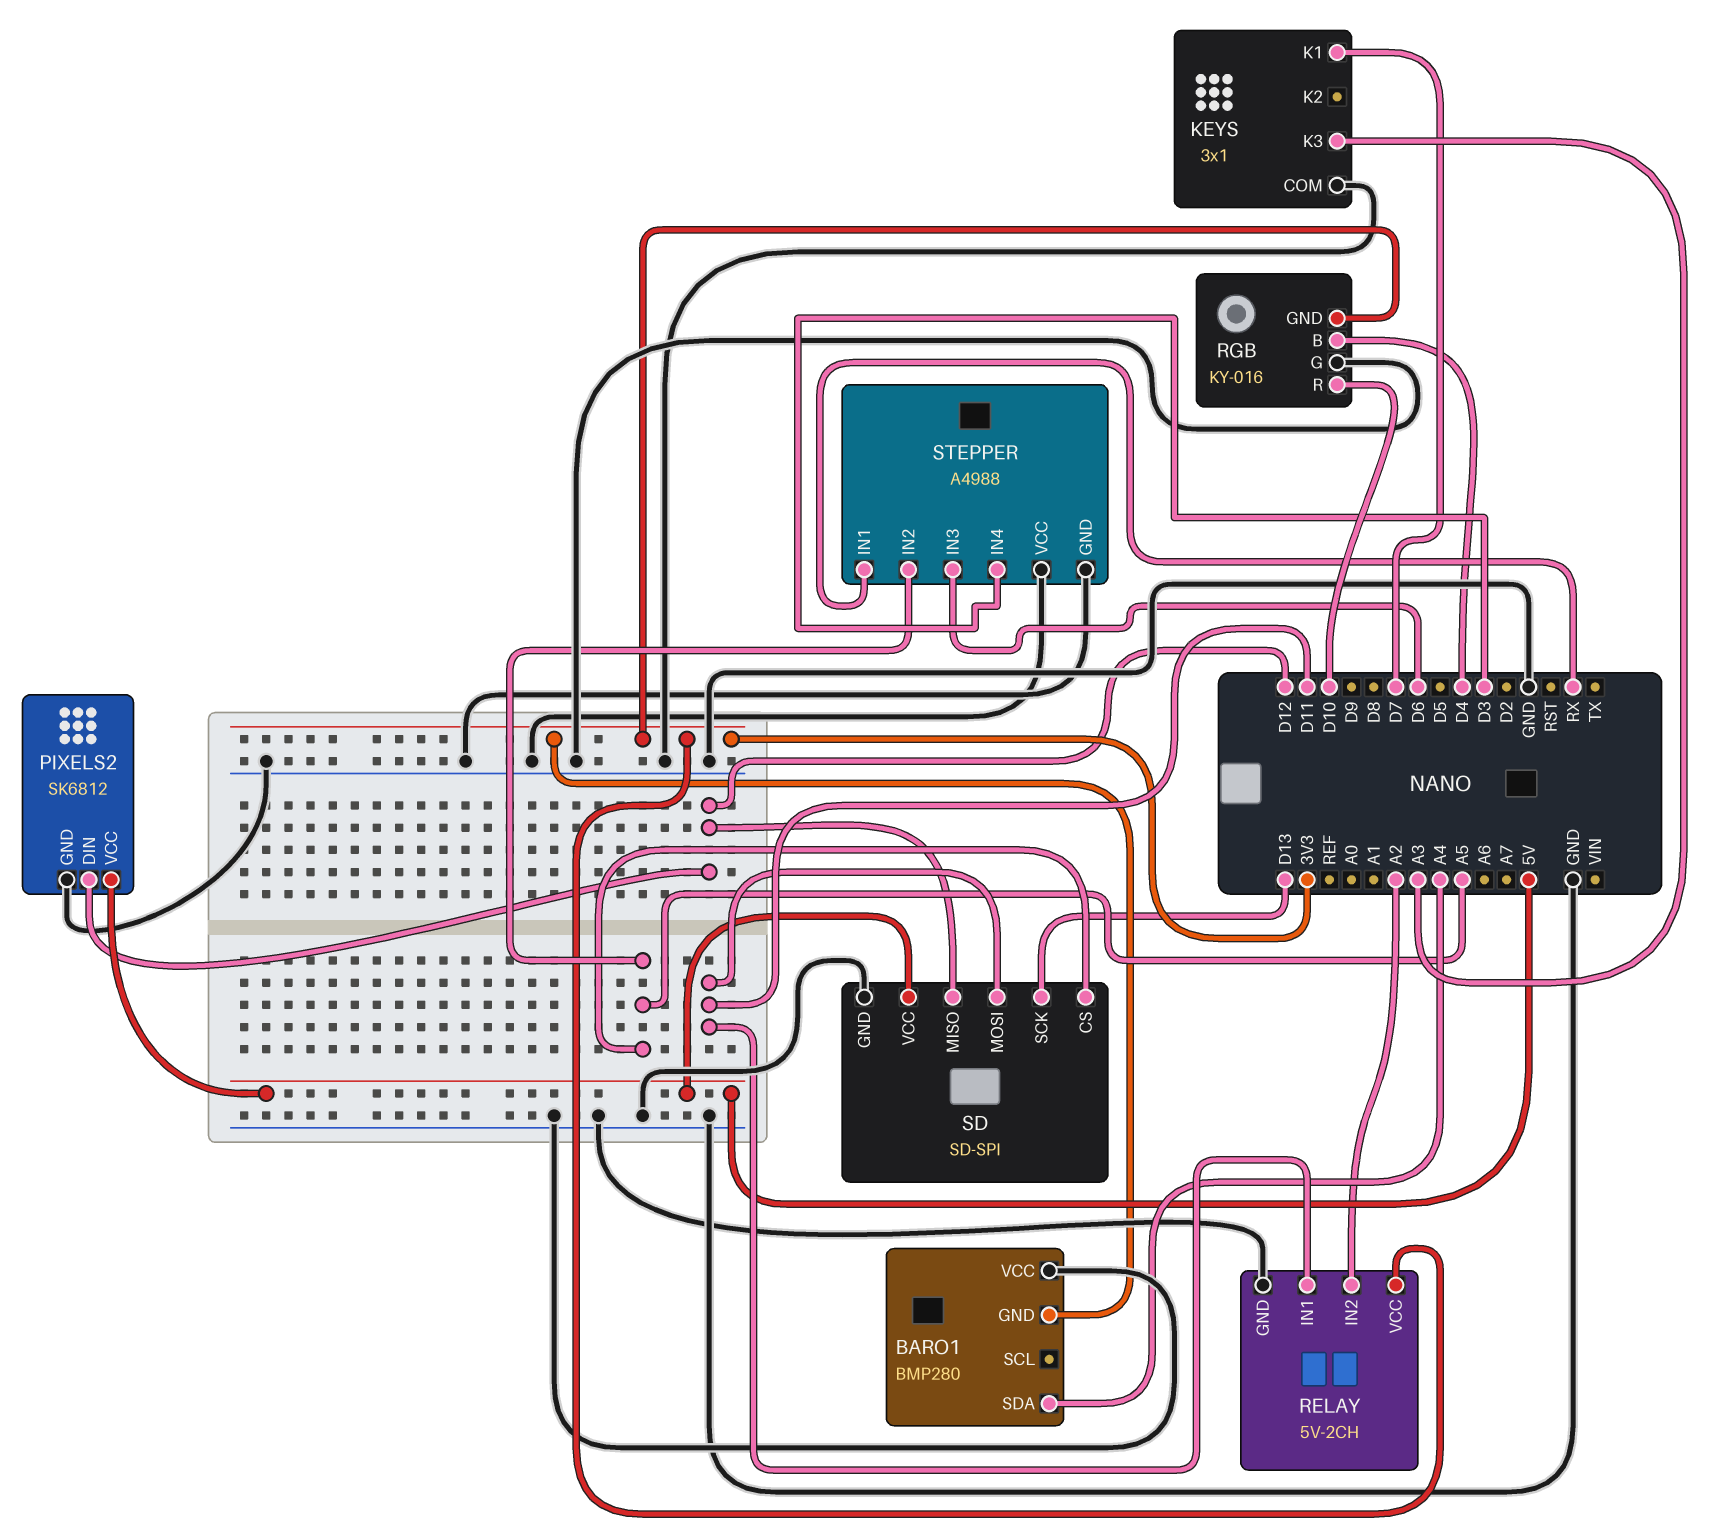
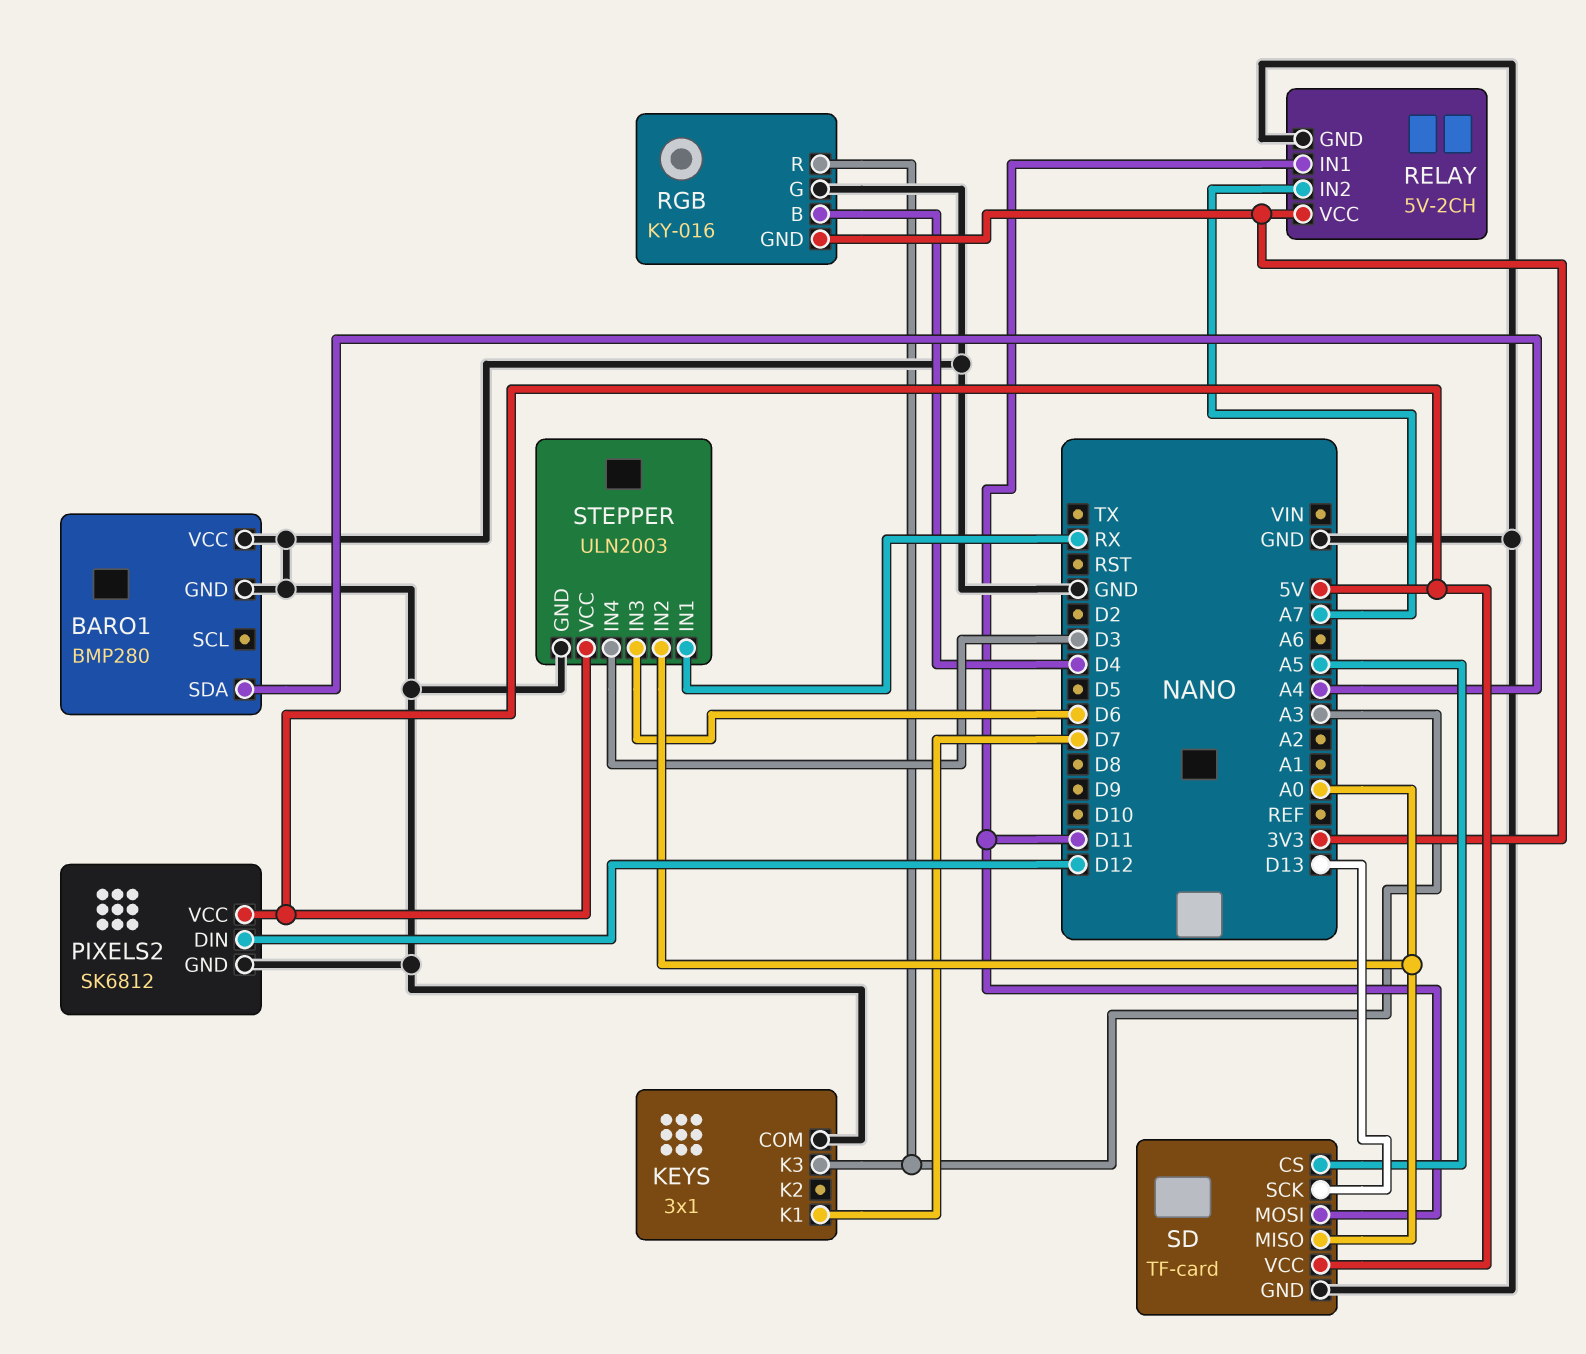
BARO1 pin GND: 3V3 -> GND
RELAY pin IN2: A2 -> A7
RGB pin R: D10 -> A3
SD: SD-SPI -> TF-card
SD pin MISO: D12 -> A0
STEPPER: A4988 -> ULN2003
STEPPER pin IN2: A5 -> A0
STEPPER pin VCC: GND -> 5V

